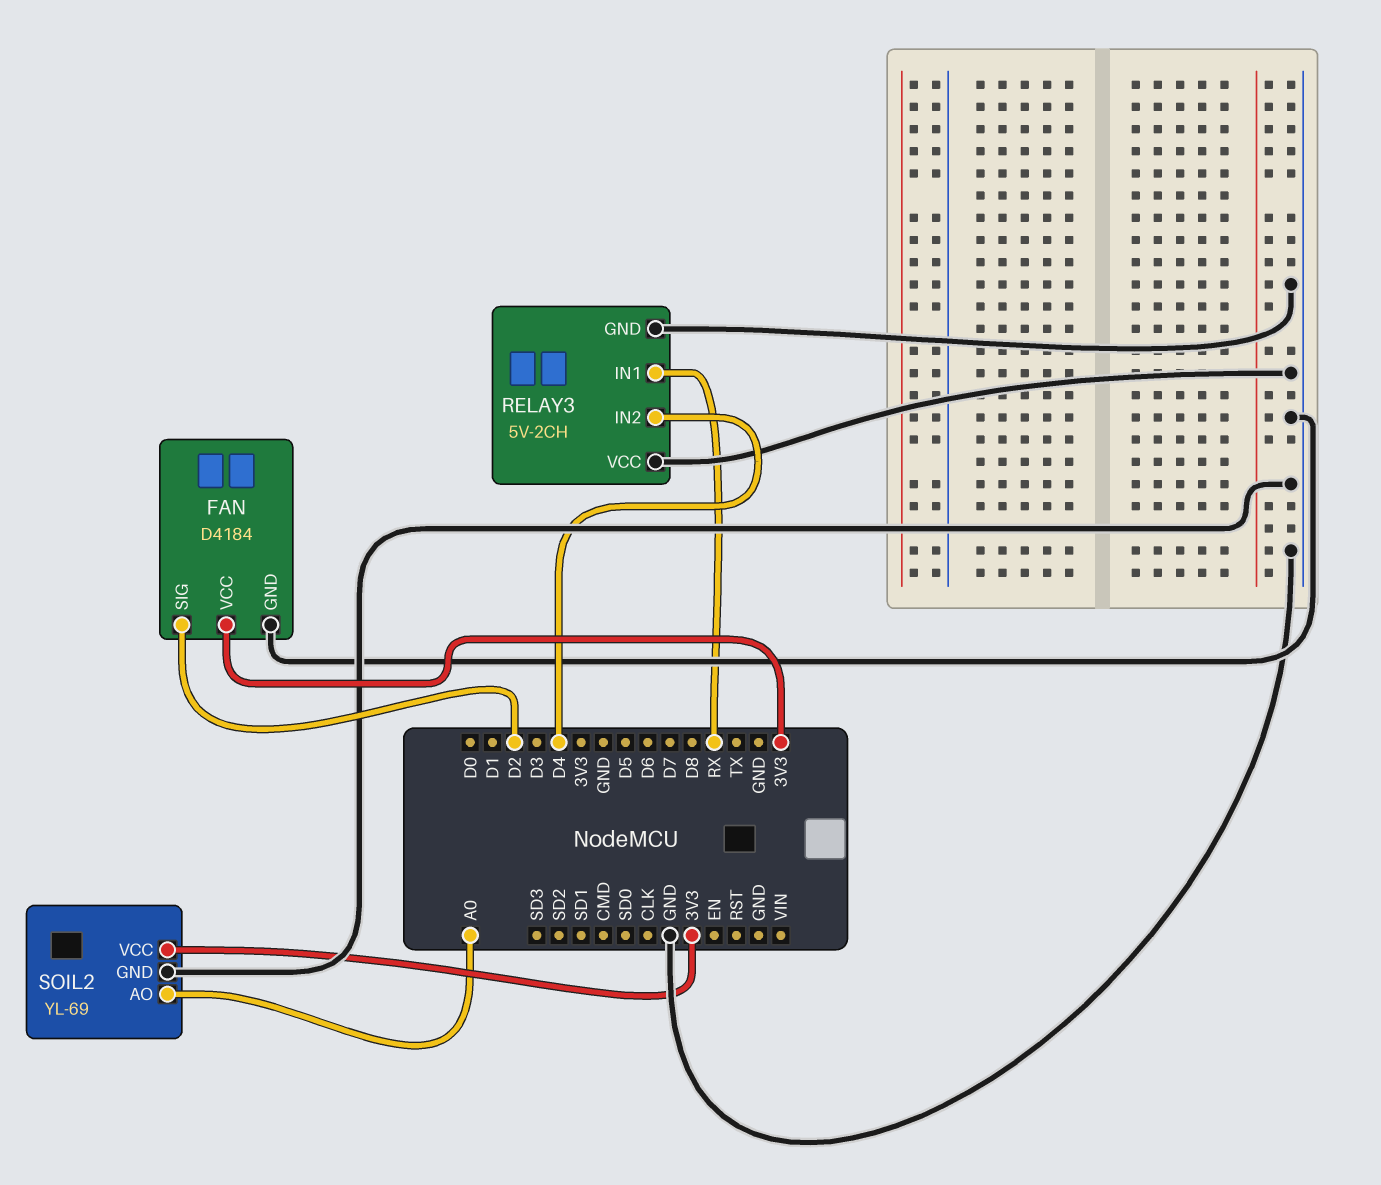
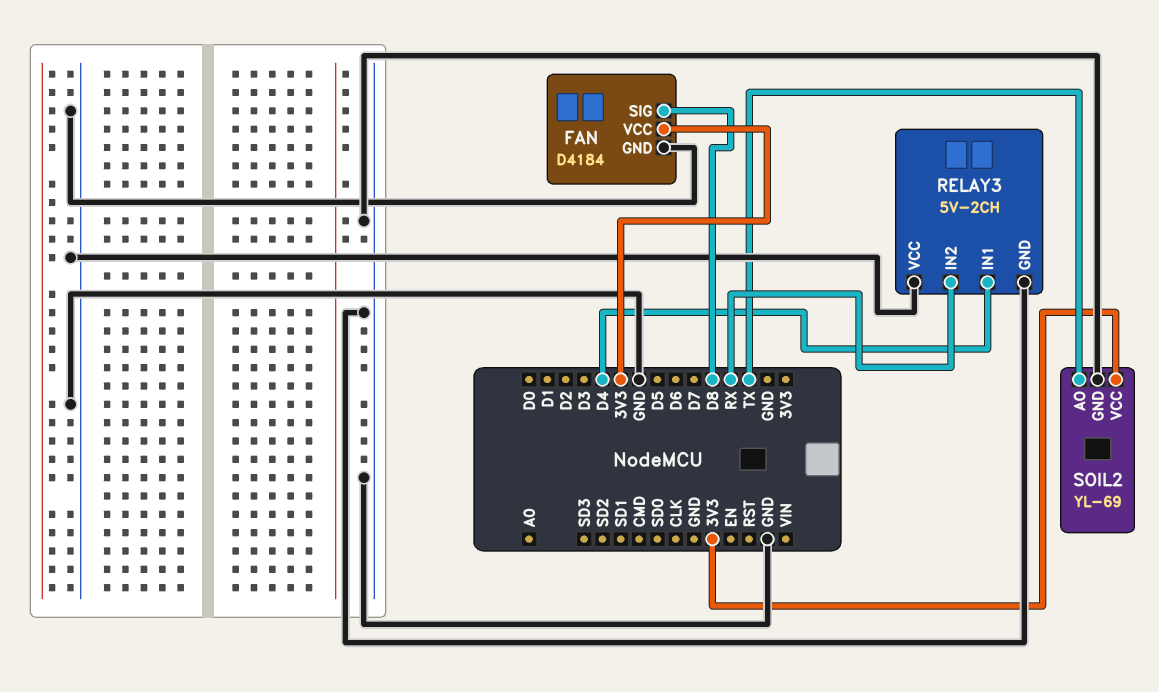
FAN pin SIG: D2 -> D8
RELAY3 pin IN1: RX -> D4
RELAY3 pin IN2: D4 -> RX
SOIL2 pin AO: A0 -> TX

